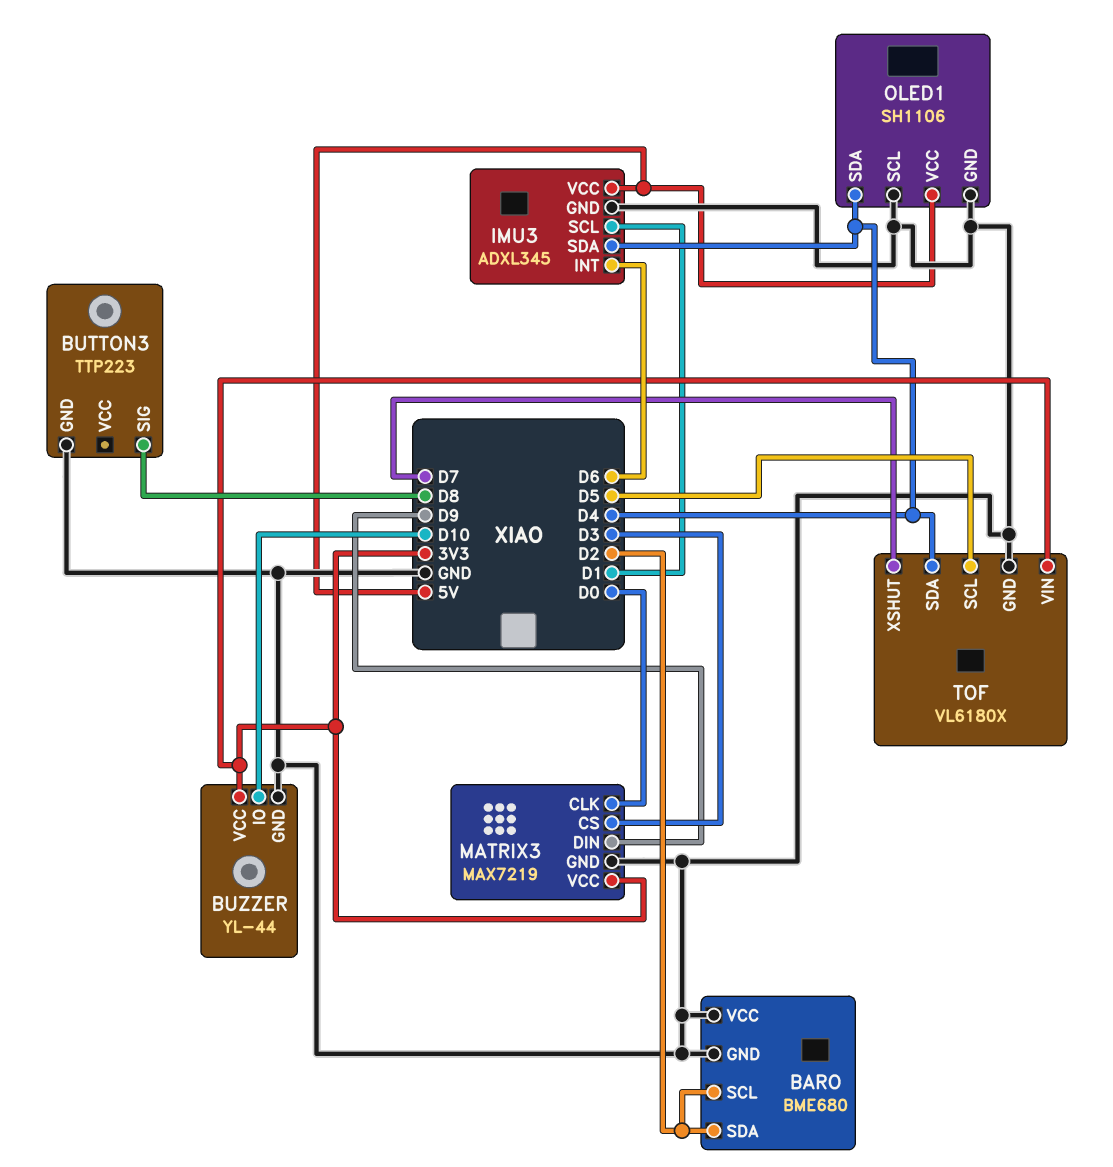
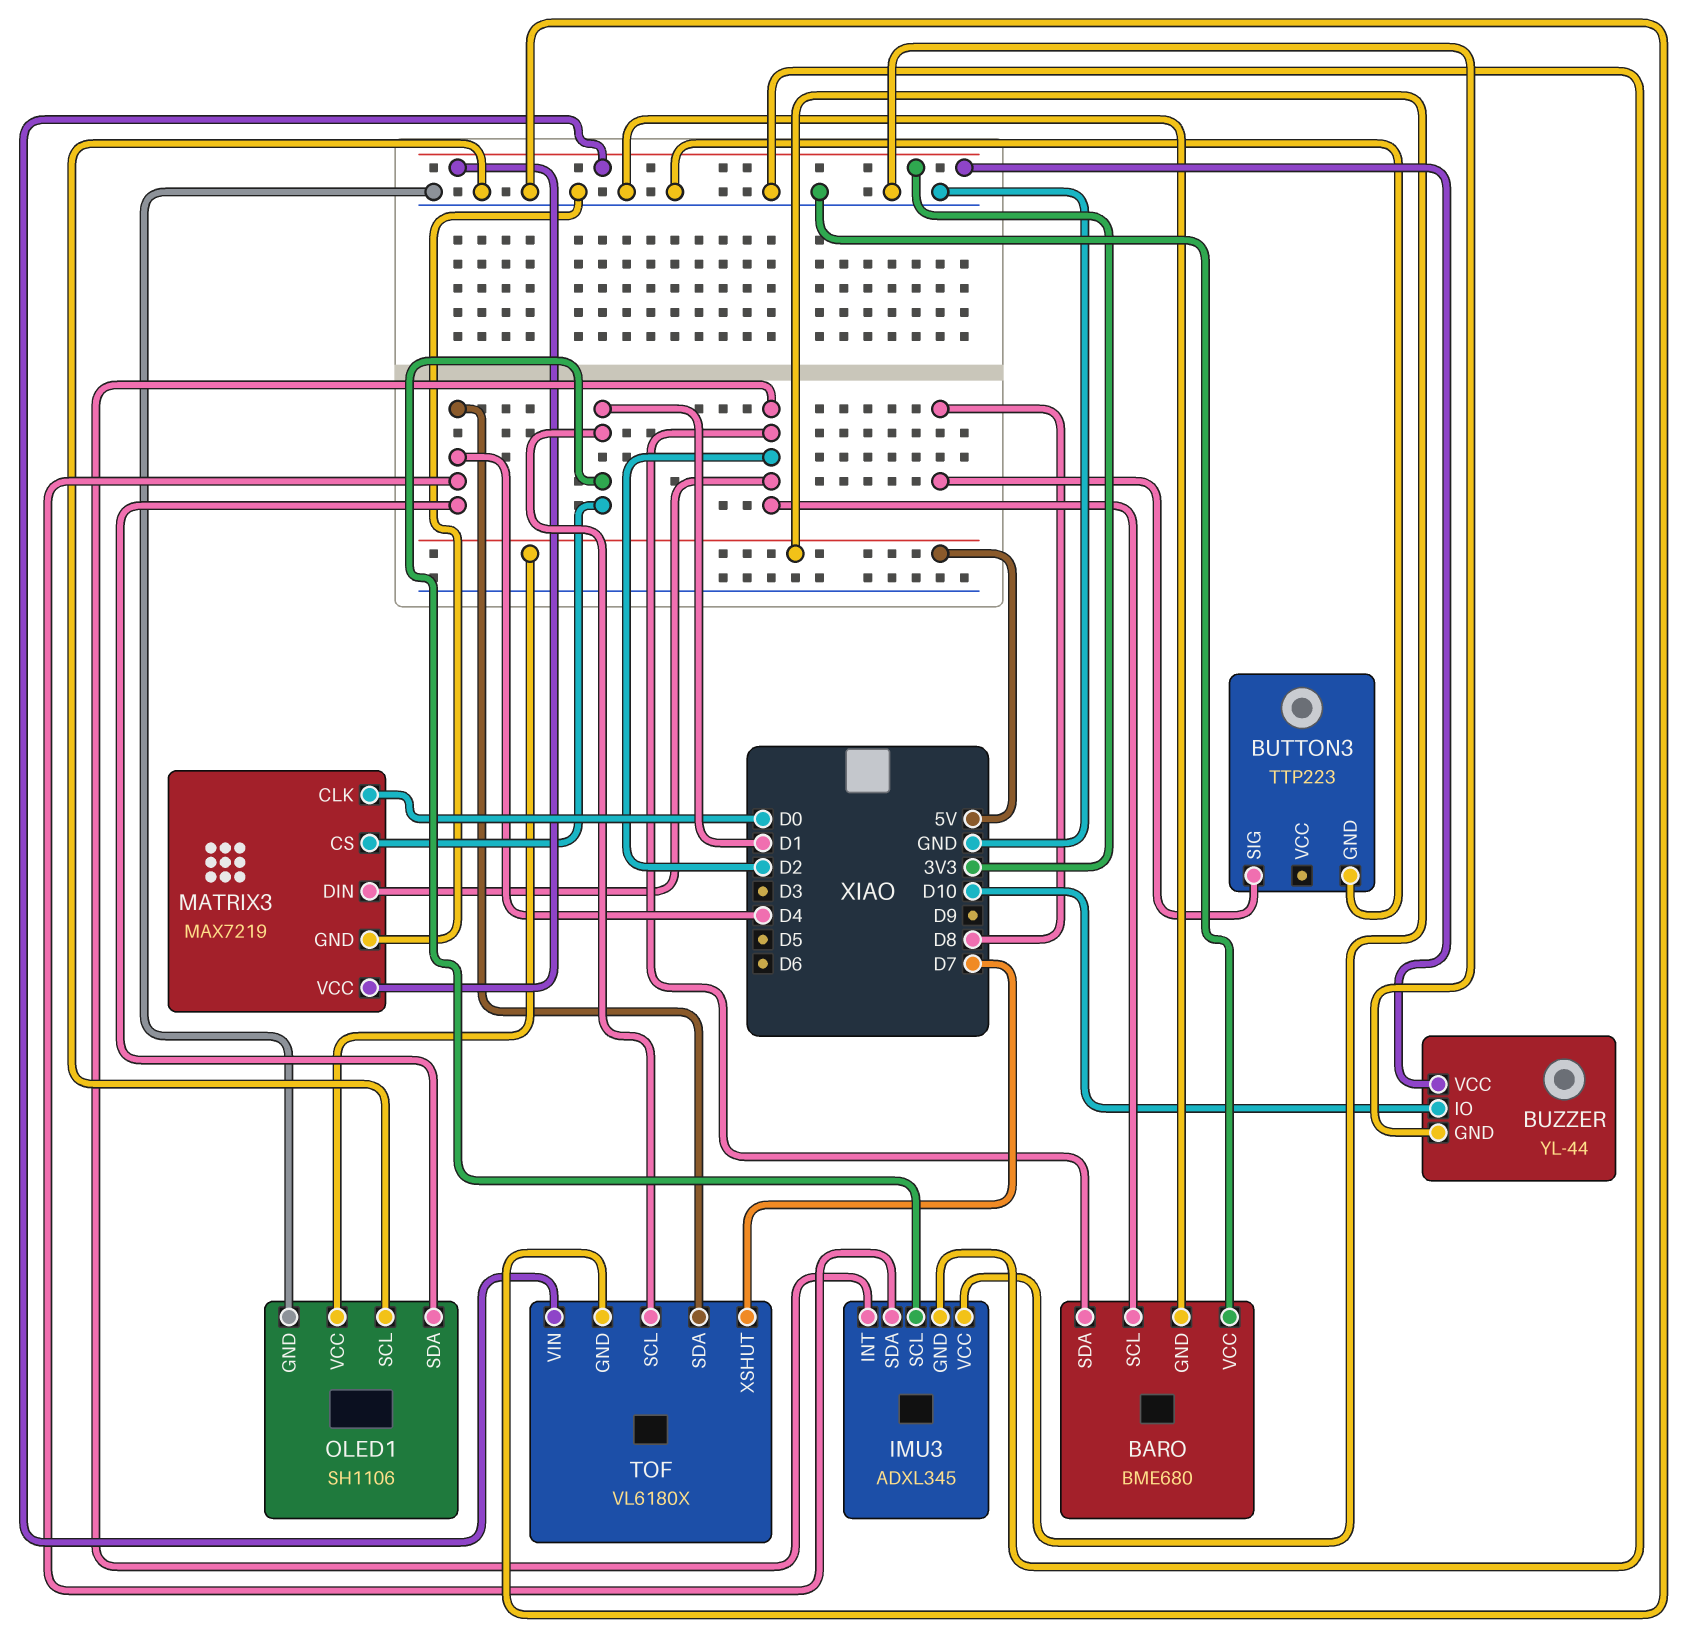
IMU3 pin INT: D6 -> D2
MATRIX3 pin CS: D3 -> D1
MATRIX3 pin DIN: D9 -> D2
TOF pin SCL: D5 -> D1

